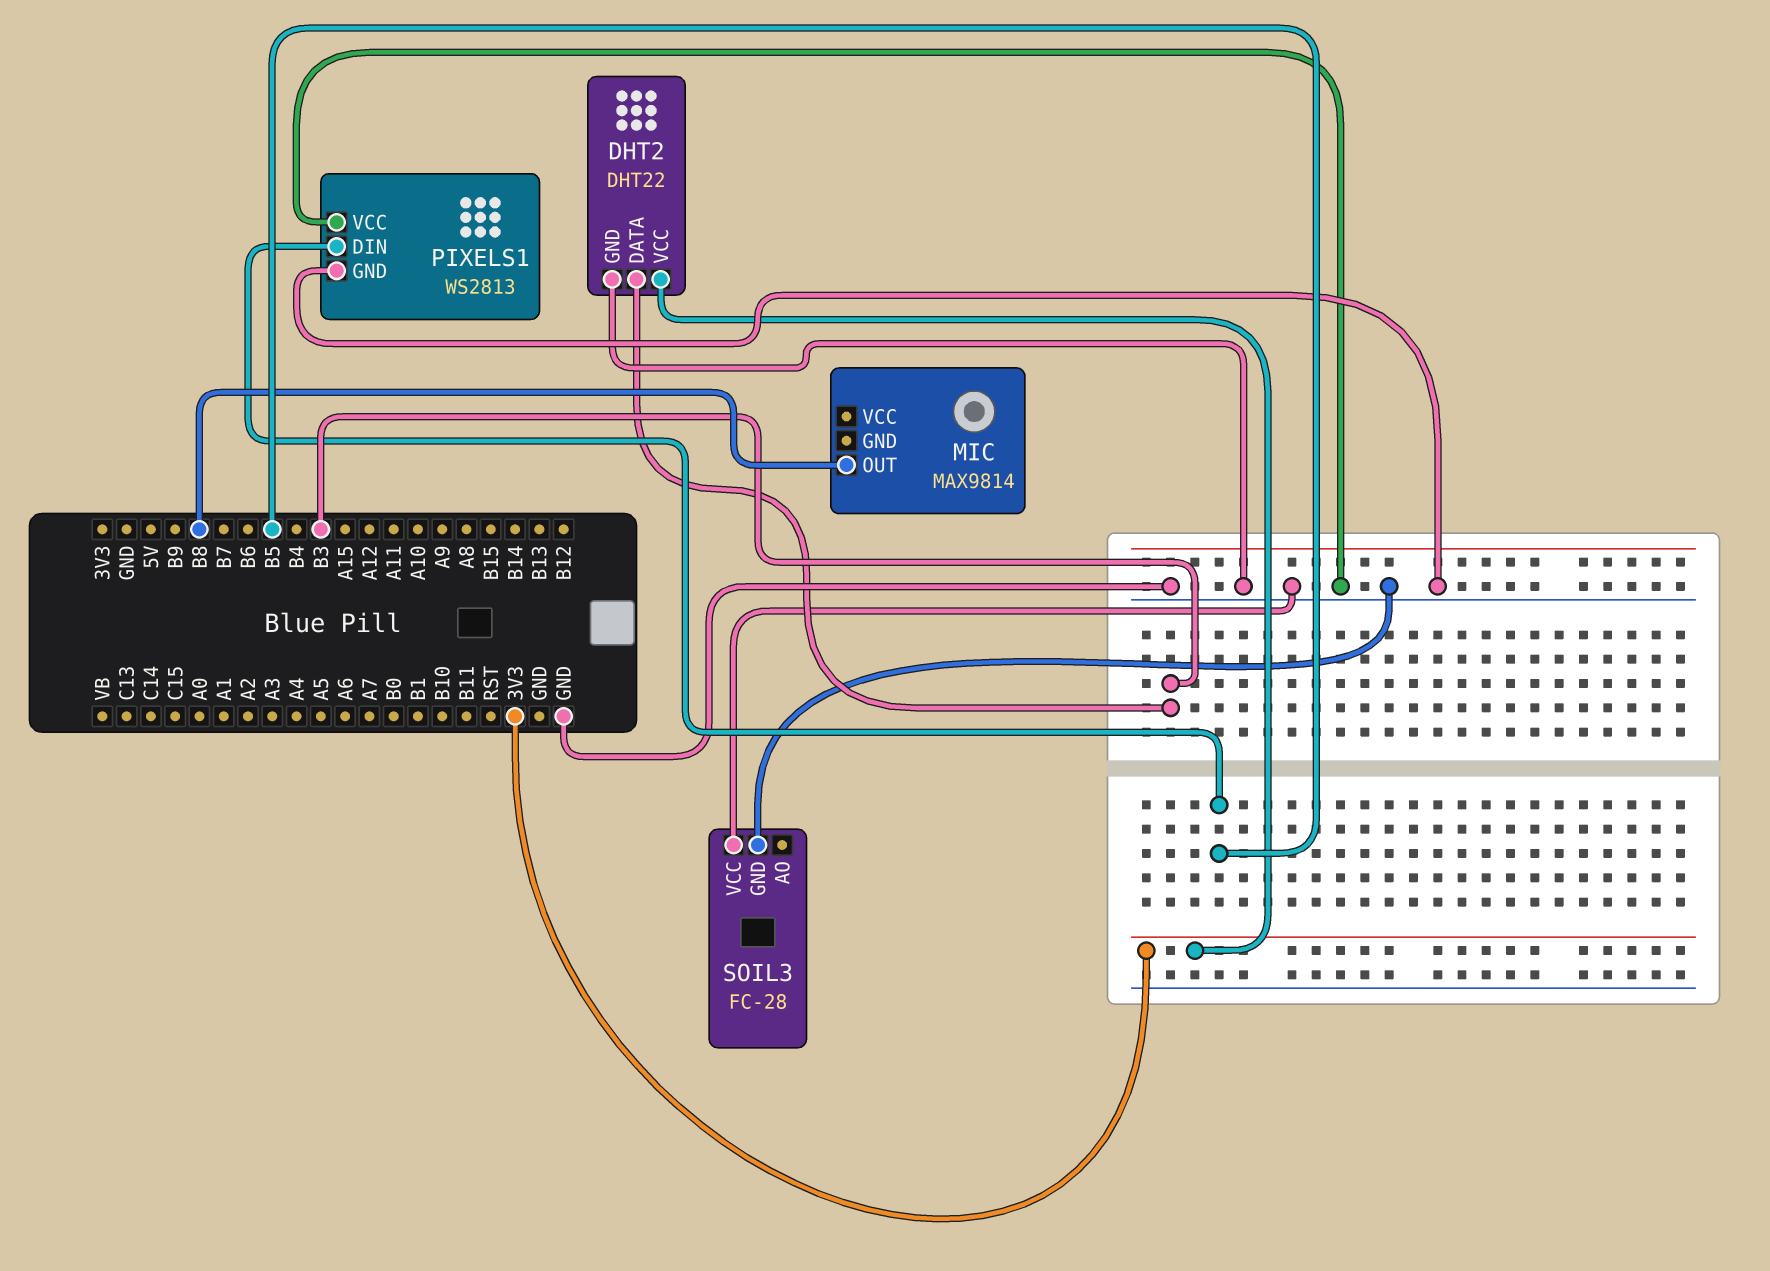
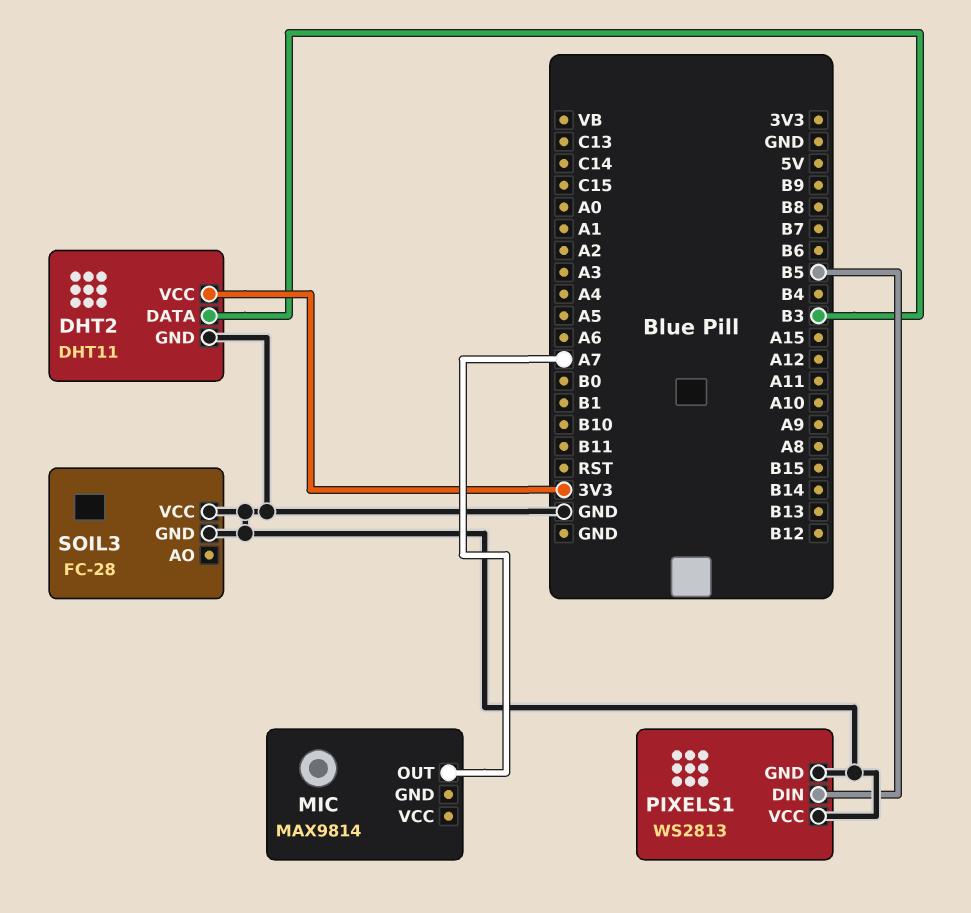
DHT2: DHT22 -> DHT11
MIC pin OUT: B8 -> A7

